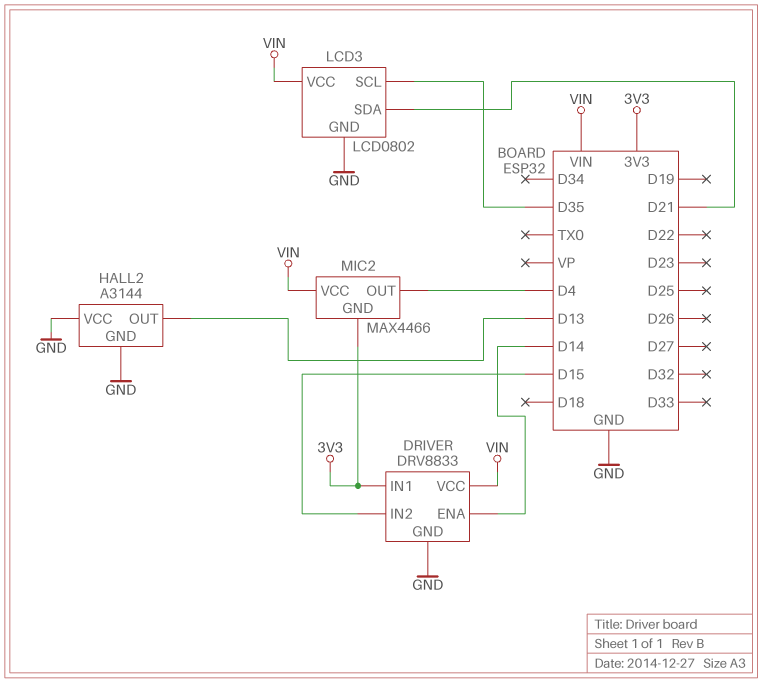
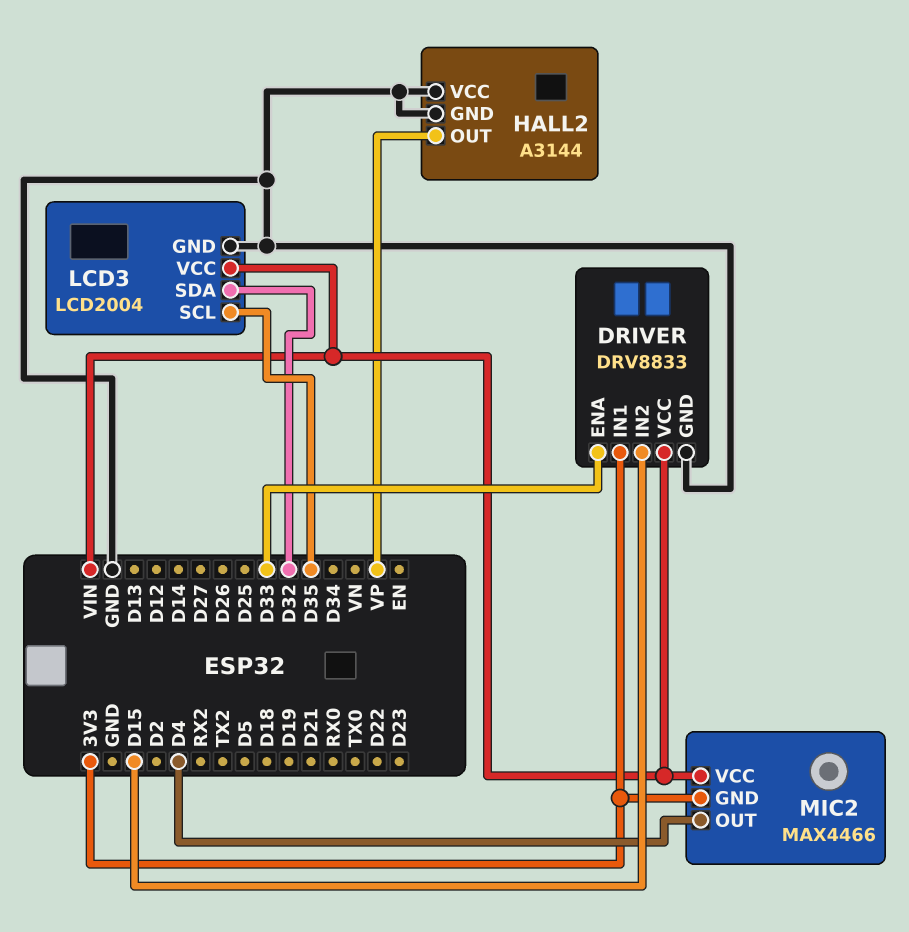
DRIVER pin ENA: D14 -> D33
HALL2 pin OUT: D13 -> VP
LCD3: LCD0802 -> LCD2004
LCD3 pin SDA: D21 -> D32

